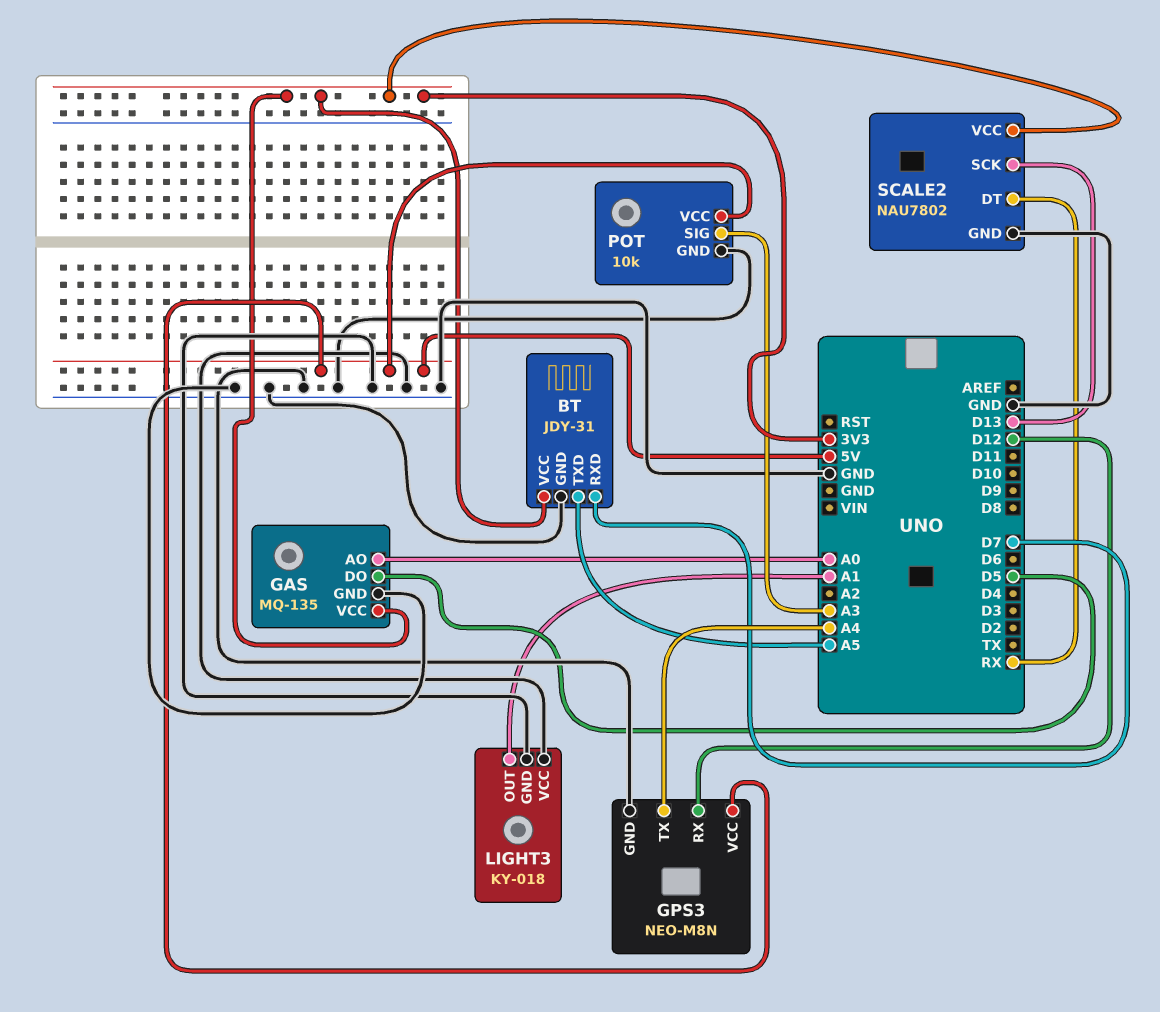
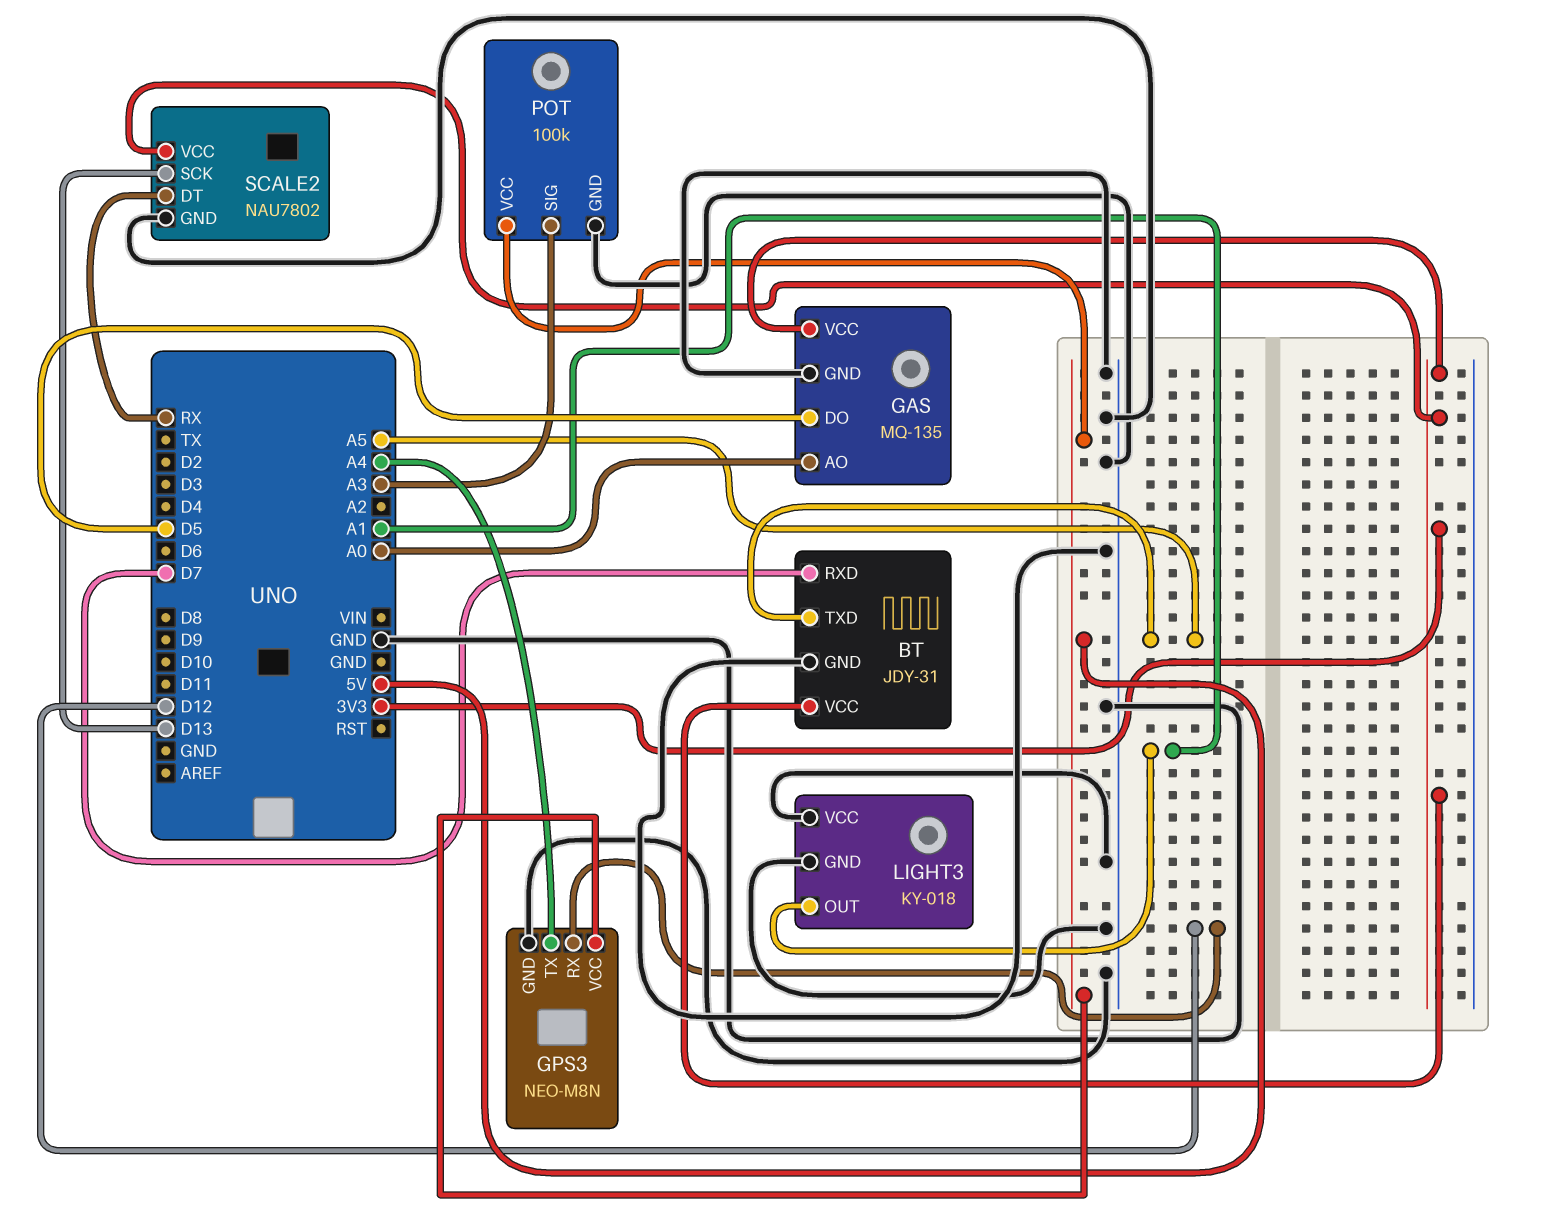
POT: 10k -> 100k

